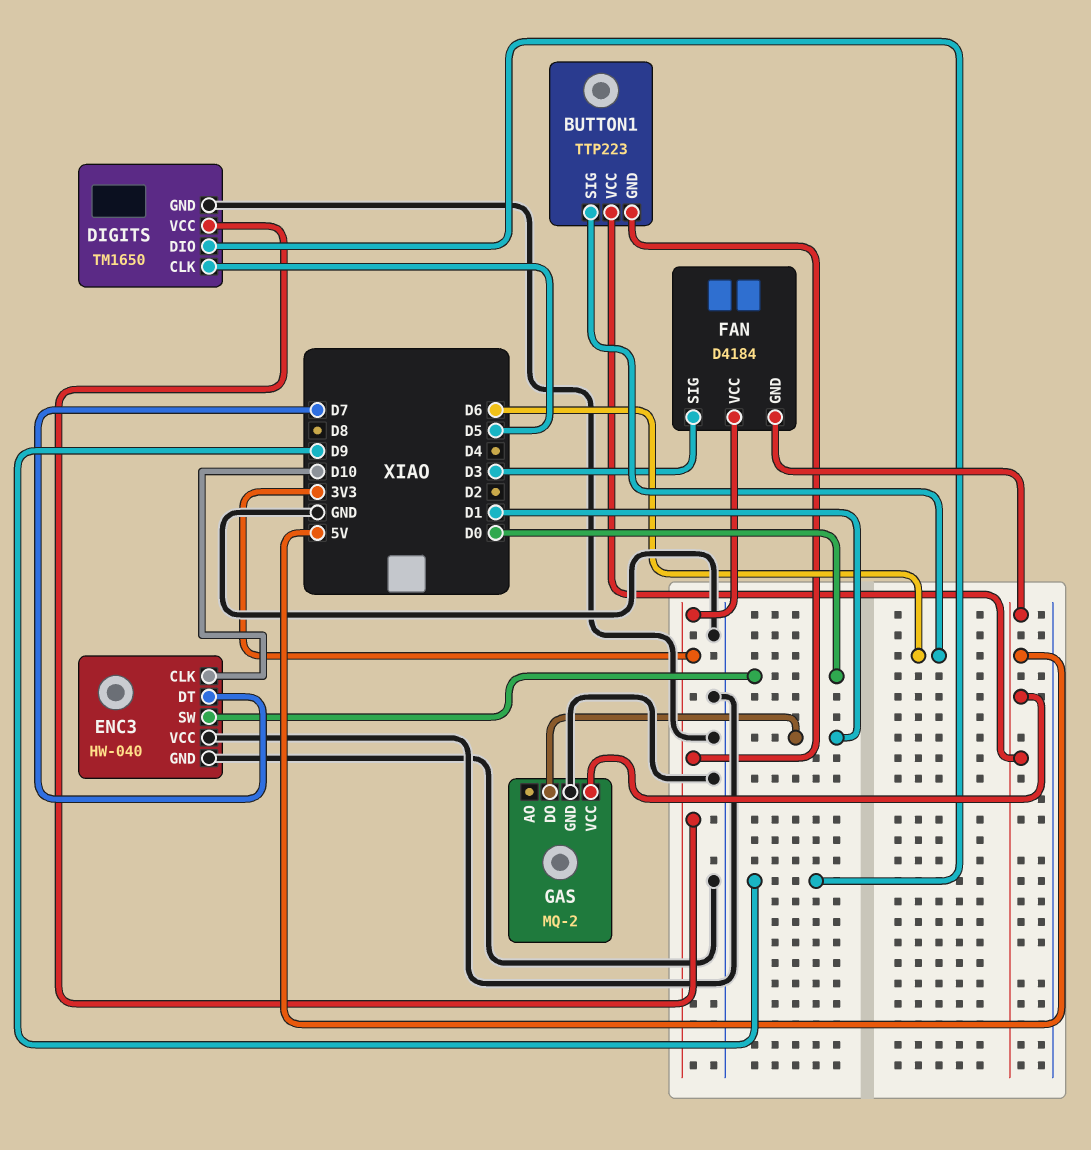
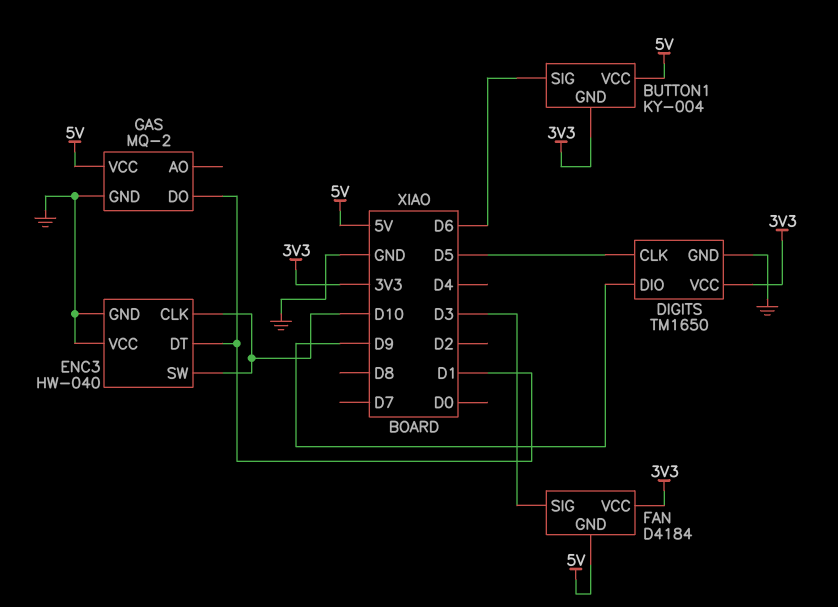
BUTTON1: TTP223 -> KY-004
ENC3 pin DT: D7 -> D1
ENC3 pin SW: D0 -> D10

